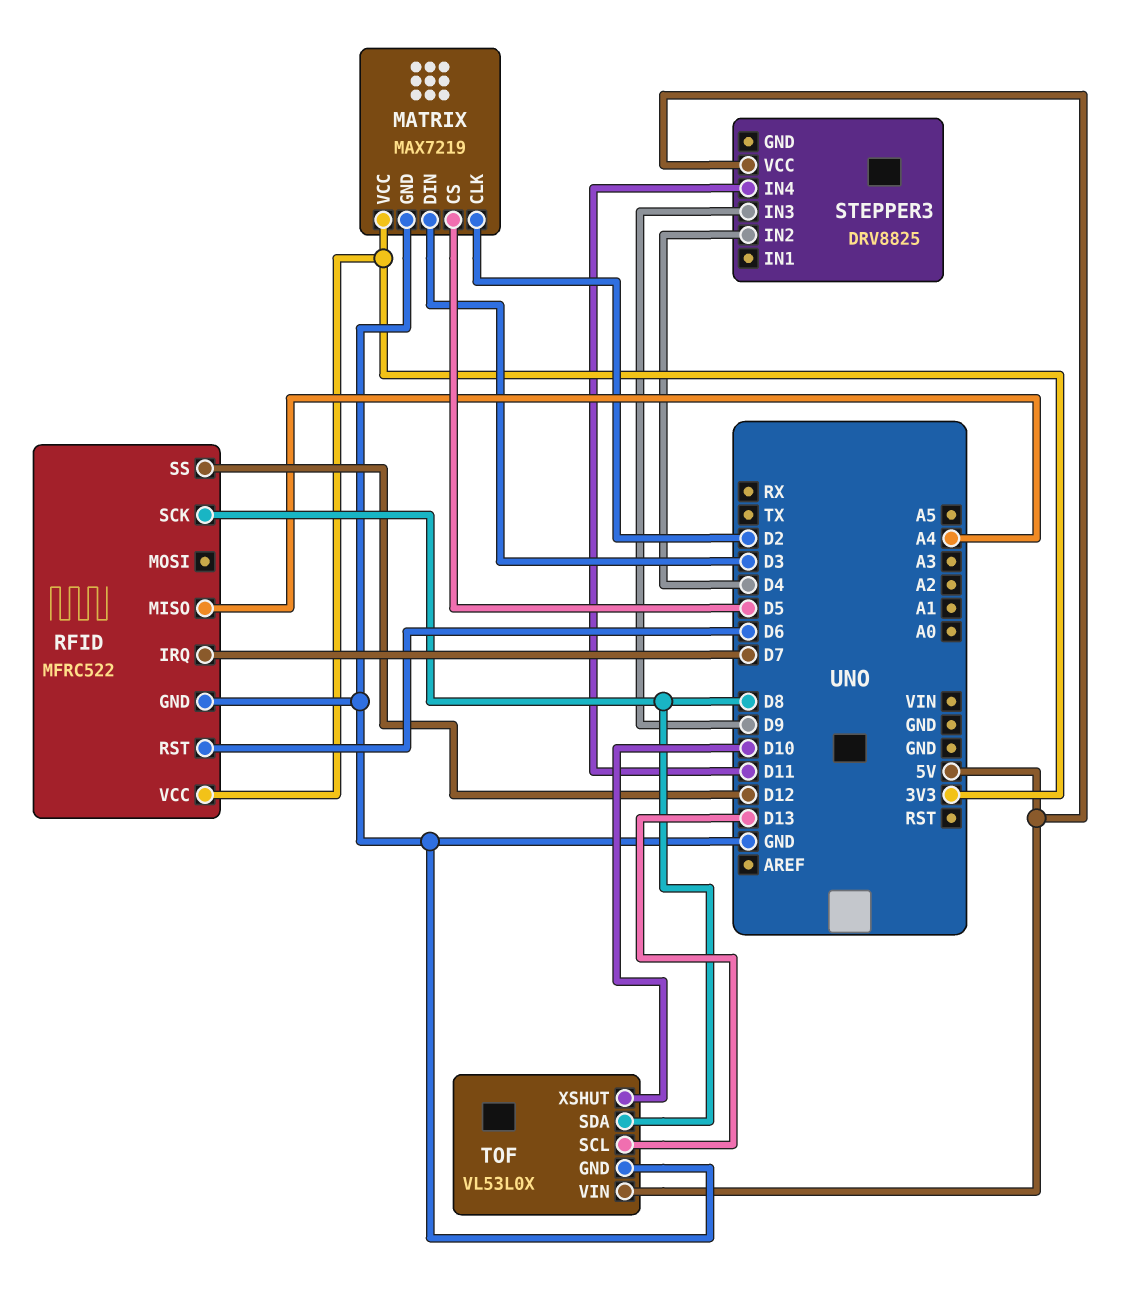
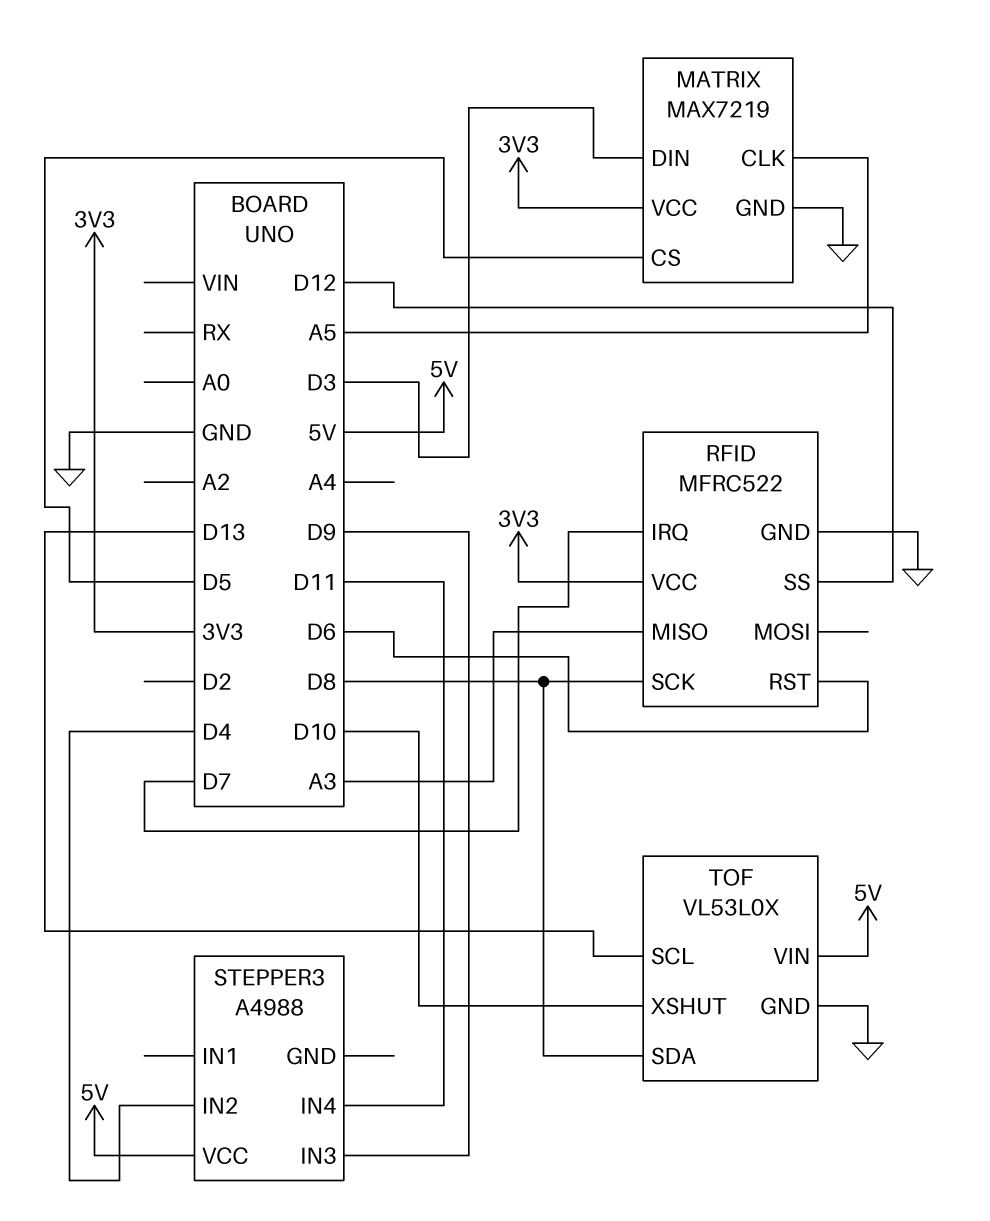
MATRIX pin CLK: D2 -> A5
RFID pin MISO: A4 -> A3
STEPPER3: DRV8825 -> A4988

